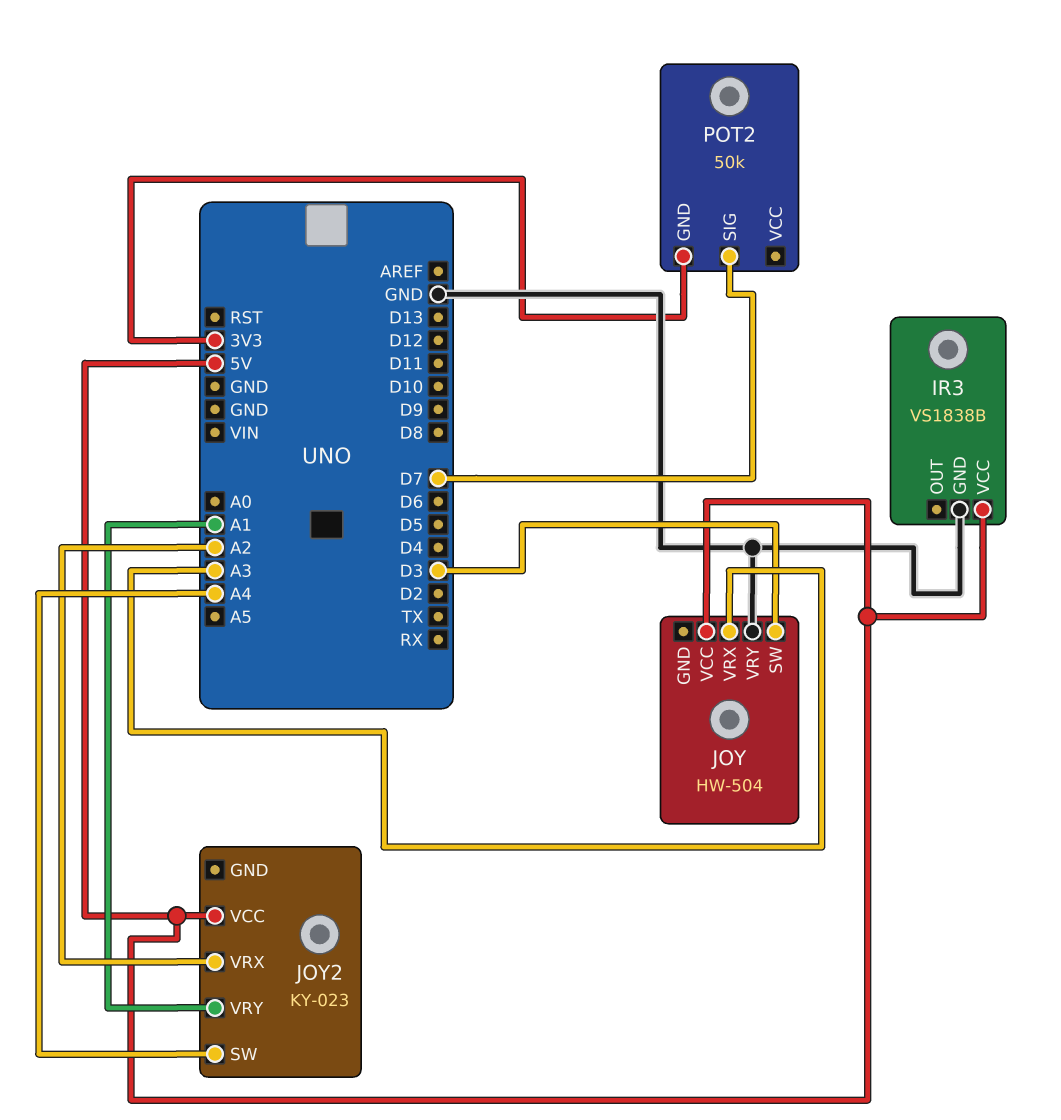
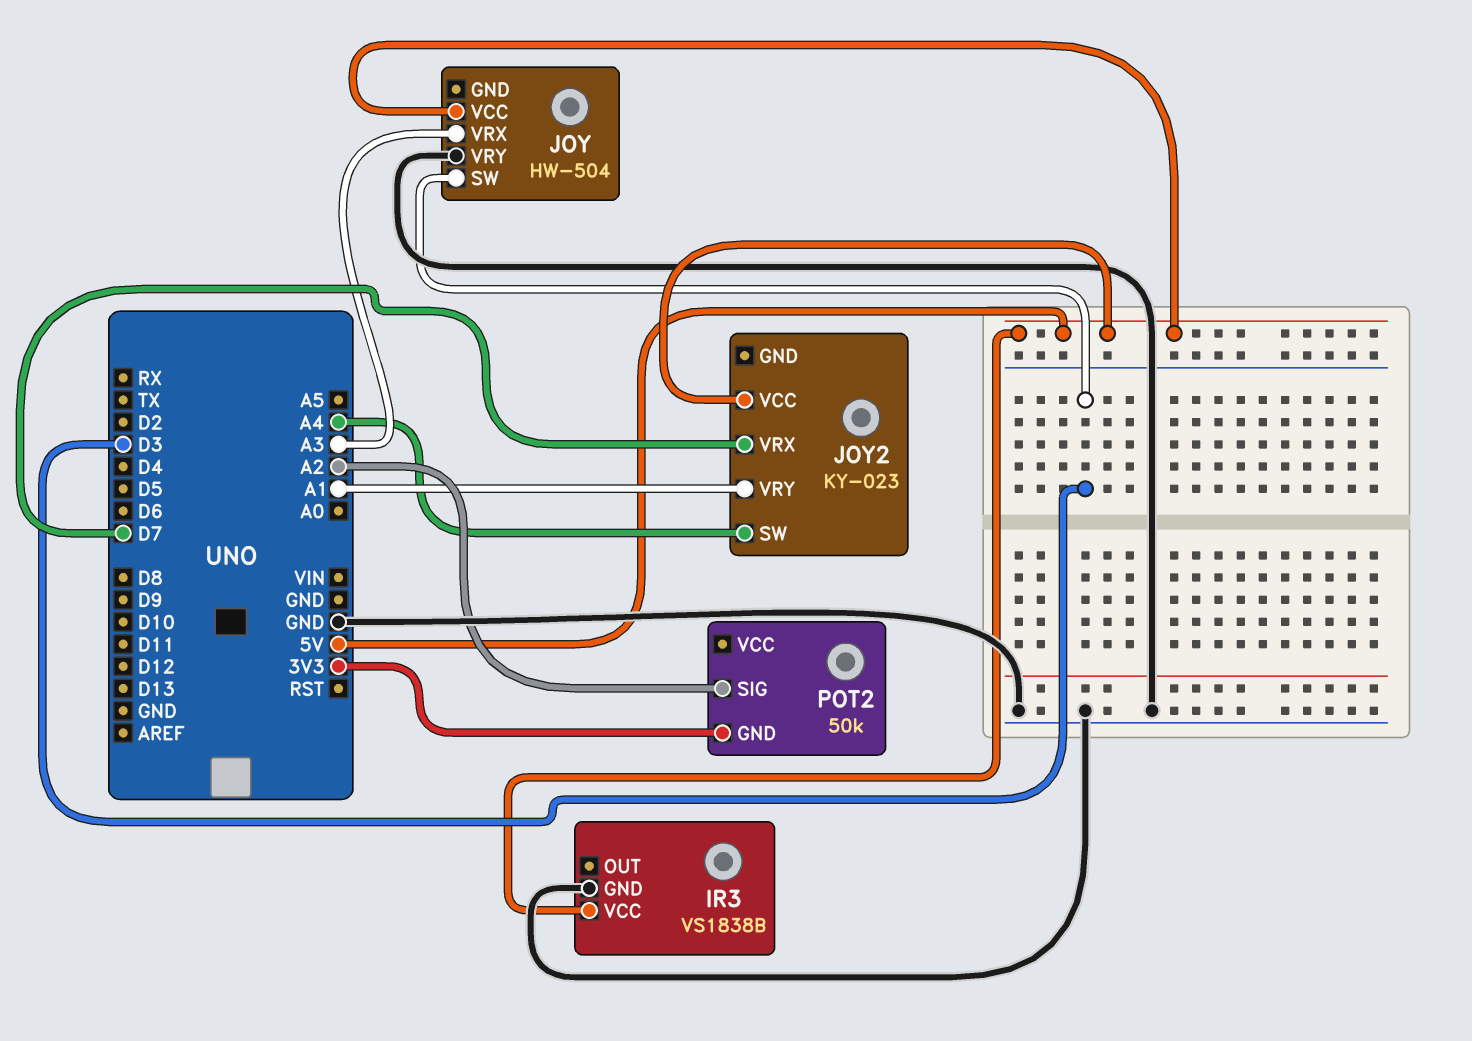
JOY2 pin VRX: A2 -> D7
POT2 pin SIG: D7 -> A2

